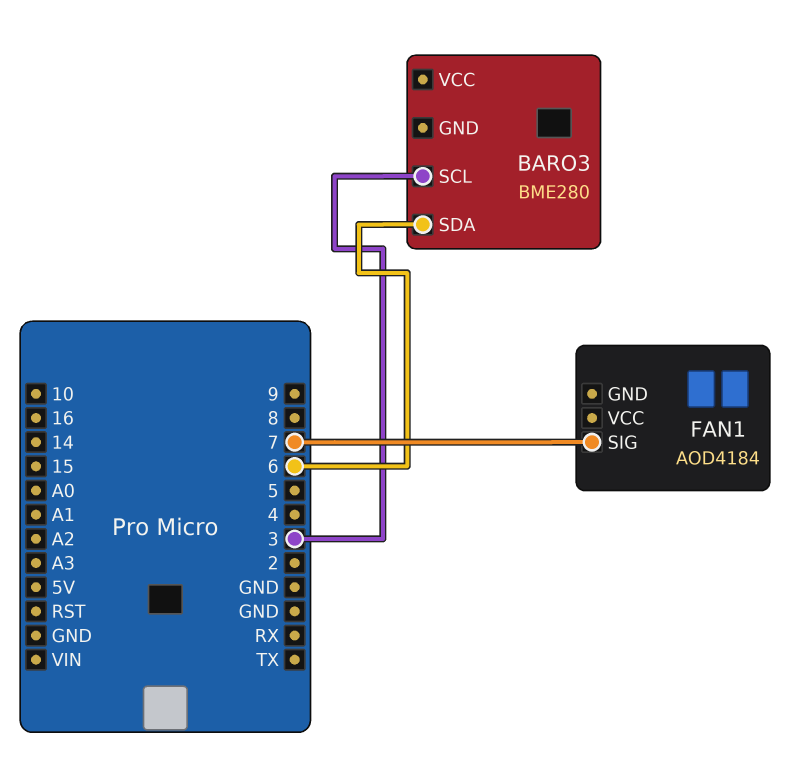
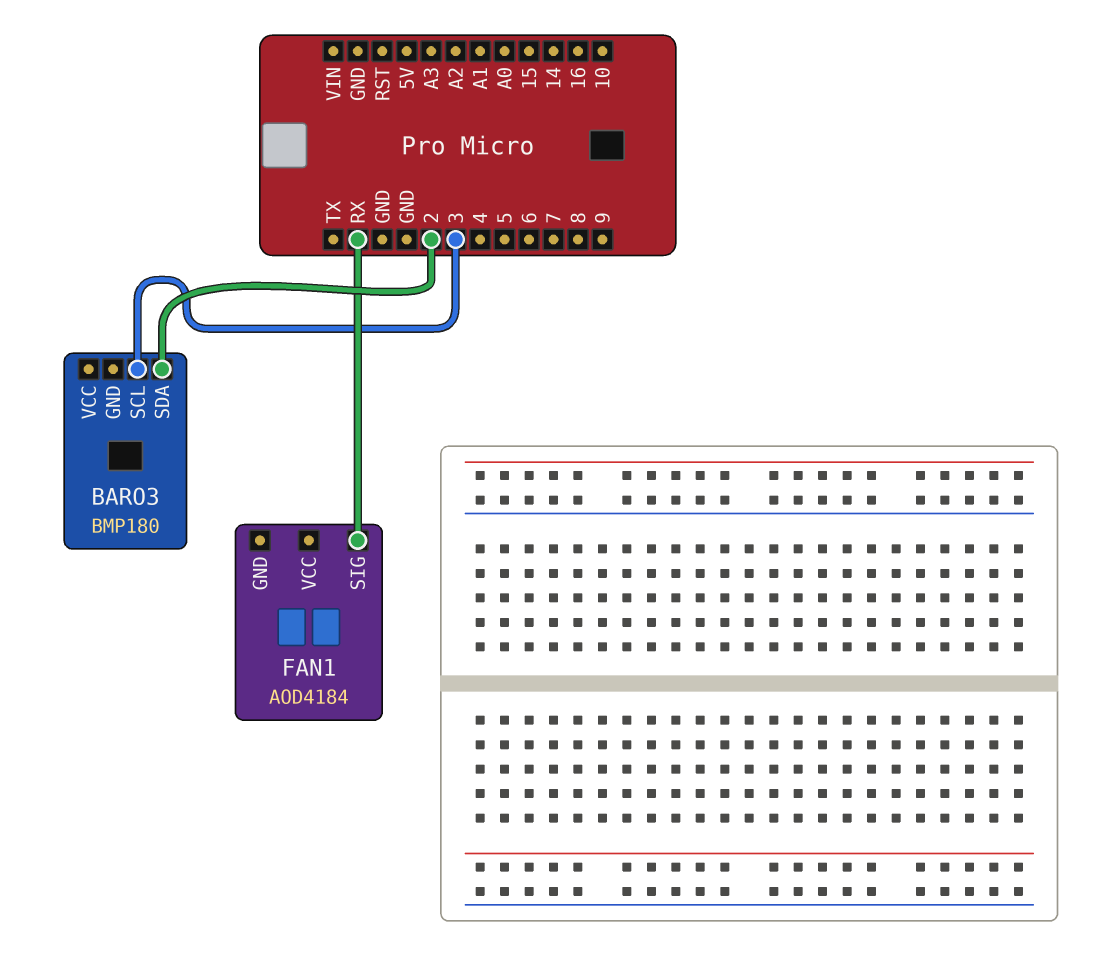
BARO3: BME280 -> BMP180
BARO3 pin SDA: 6 -> 2
FAN1 pin SIG: 7 -> RX

